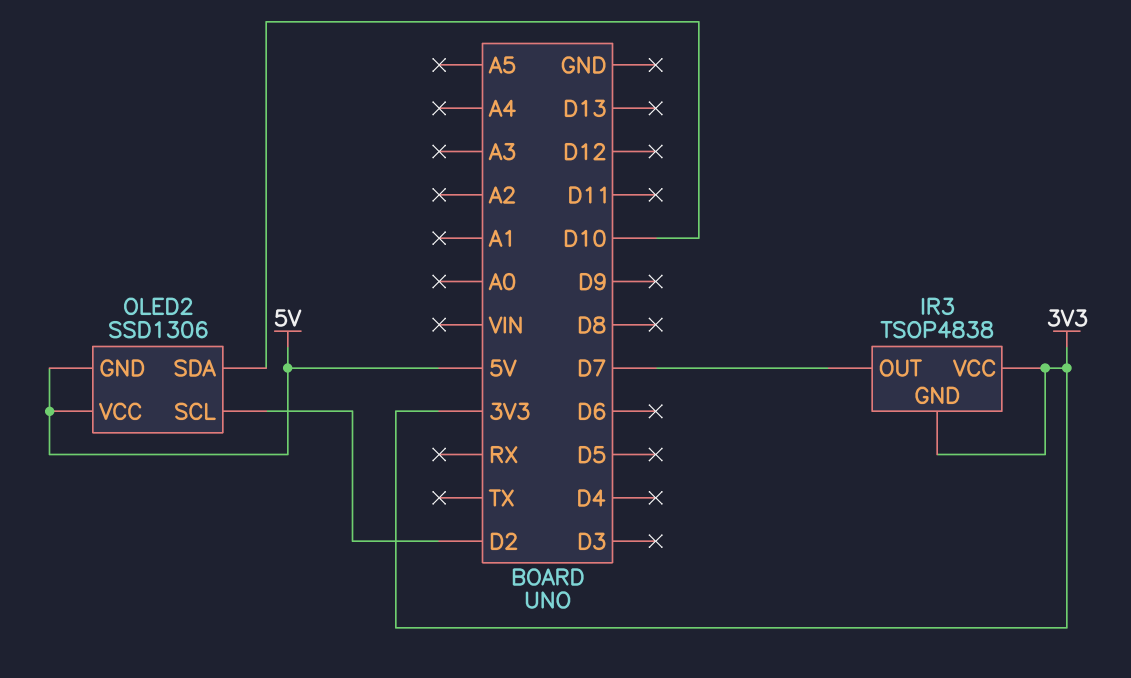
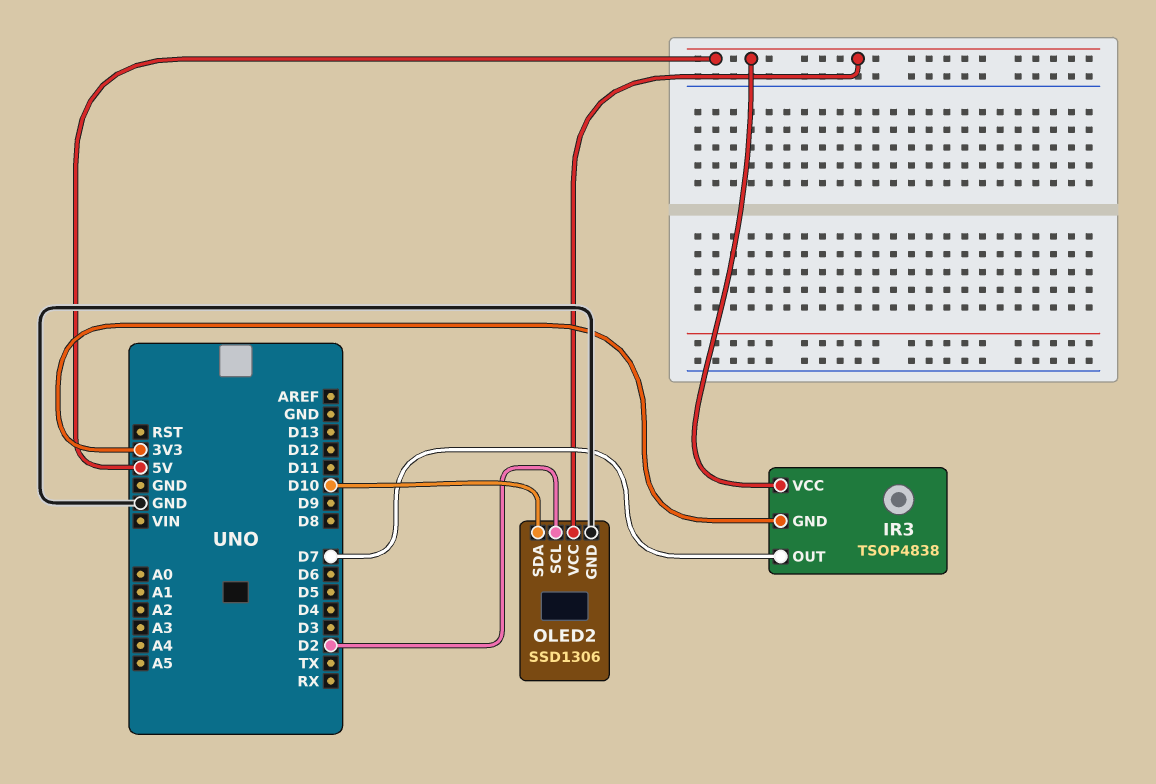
IR3 pin VCC: 3V3 -> 5V
OLED2 pin GND: 5V -> GND

